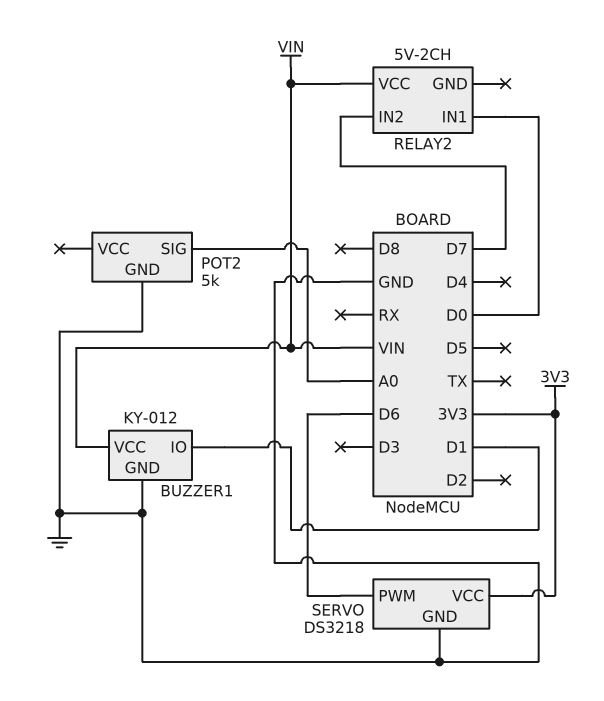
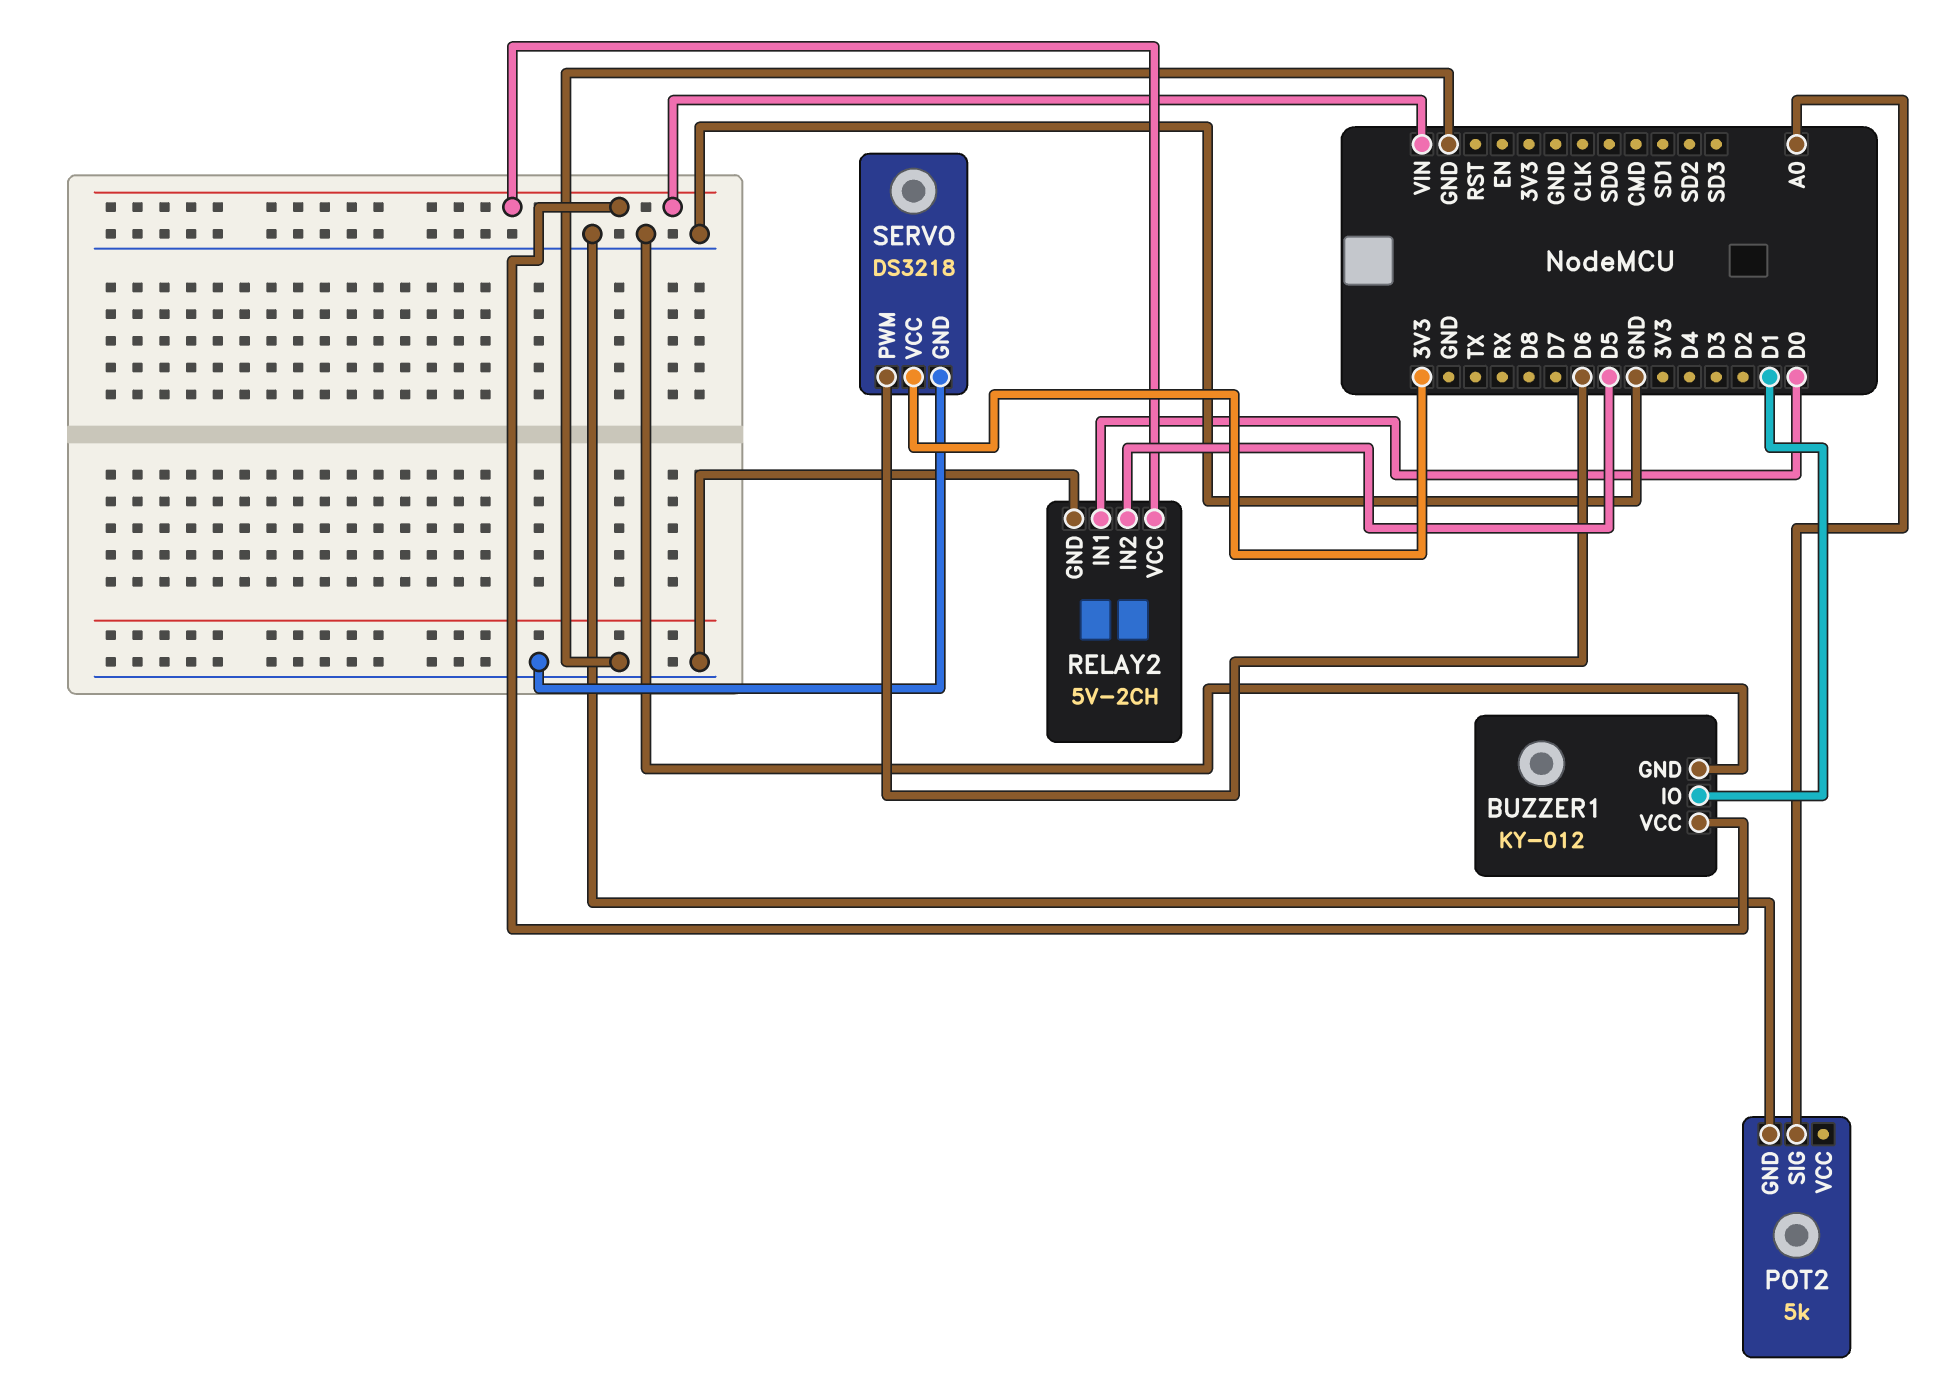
RELAY2 pin GND: none -> GND
RELAY2 pin IN2: D7 -> D5

